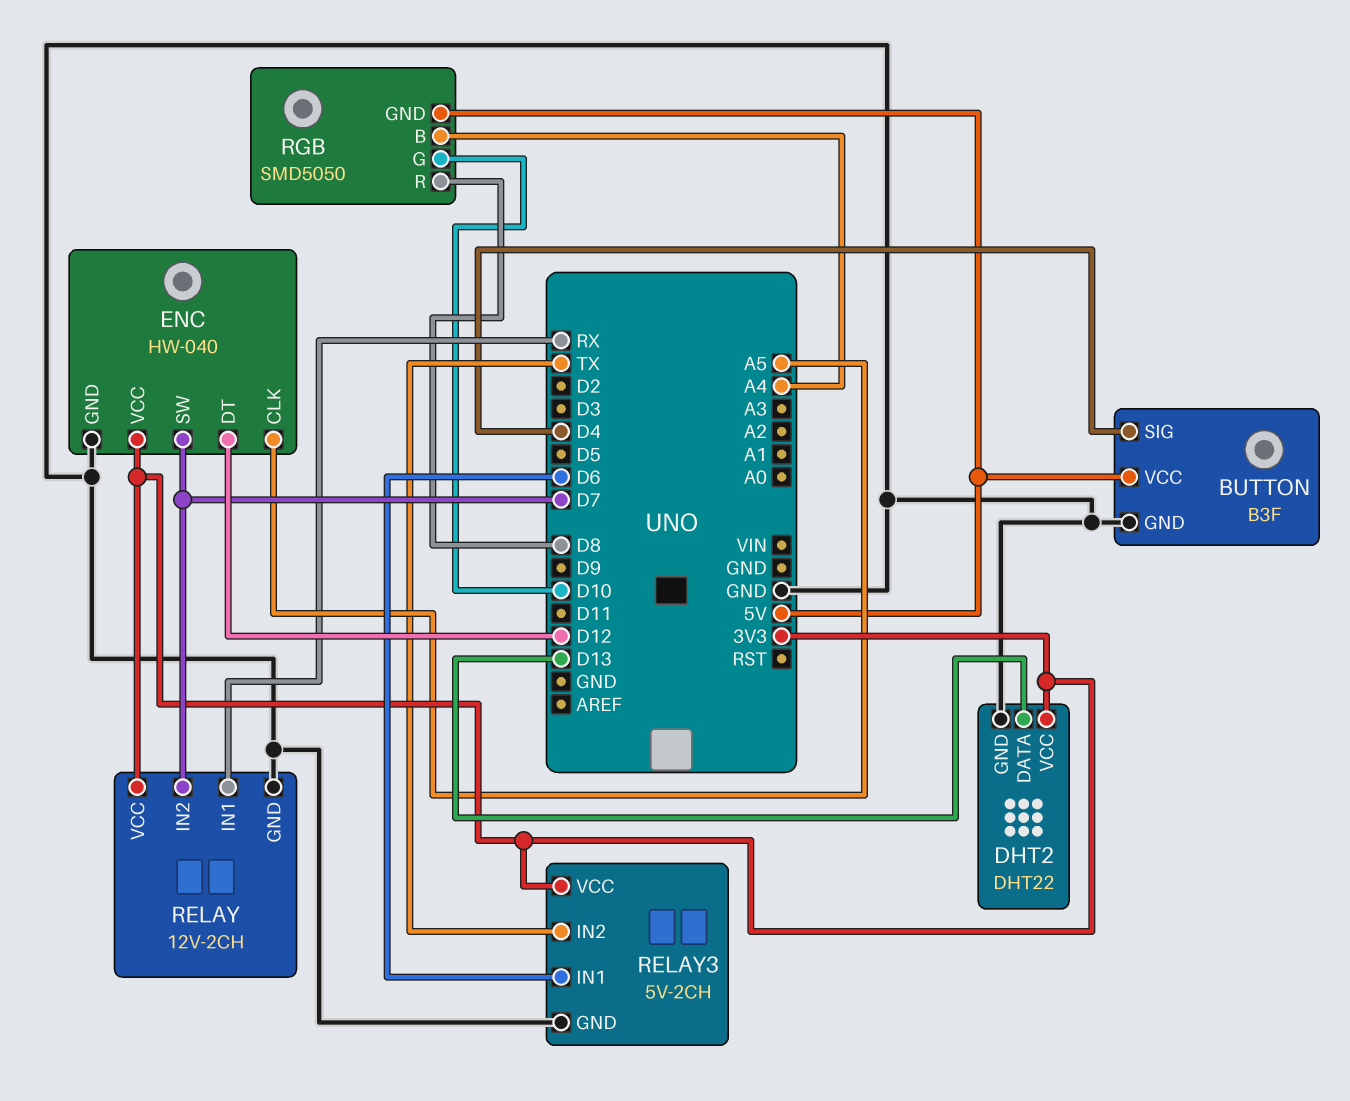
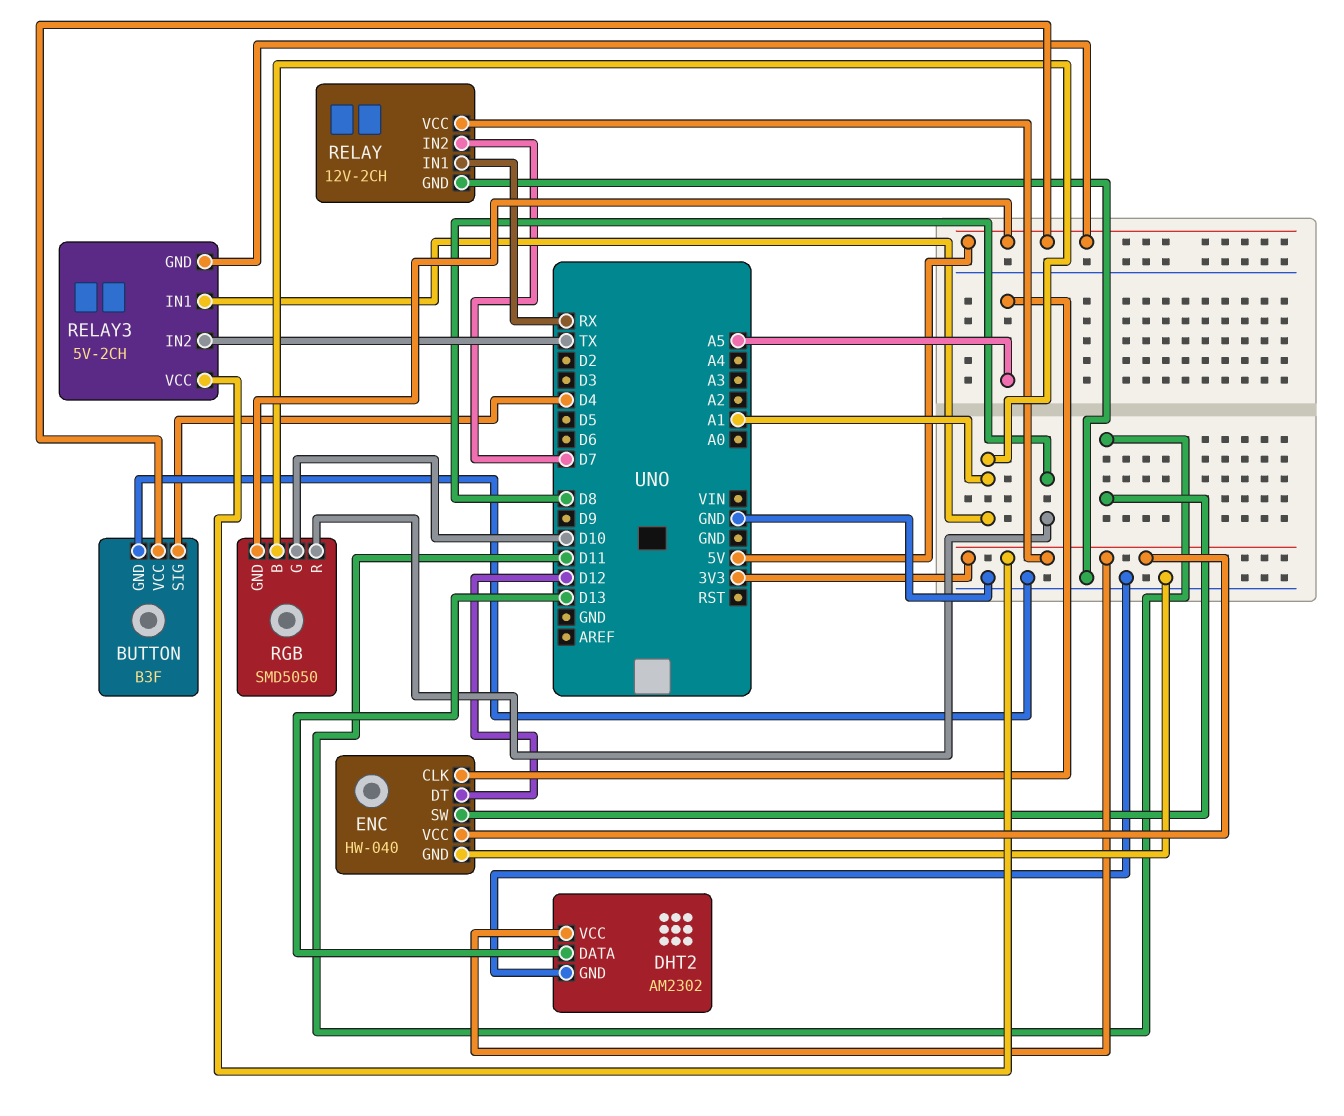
DHT2: DHT22 -> AM2302
ENC pin SW: D7 -> D11
RELAY3 pin GND: GND -> 5V
RELAY3 pin IN1: D6 -> A1
RGB pin B: A4 -> A1

